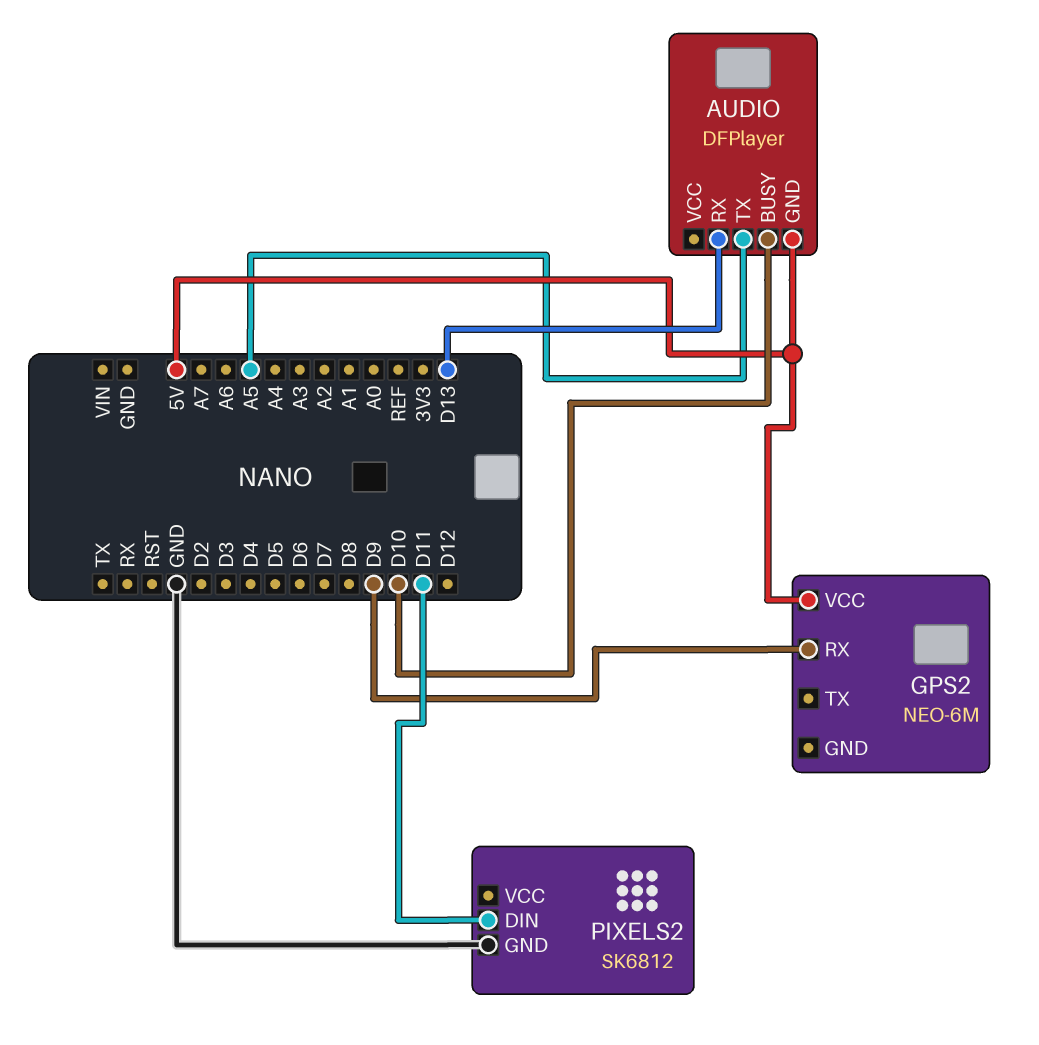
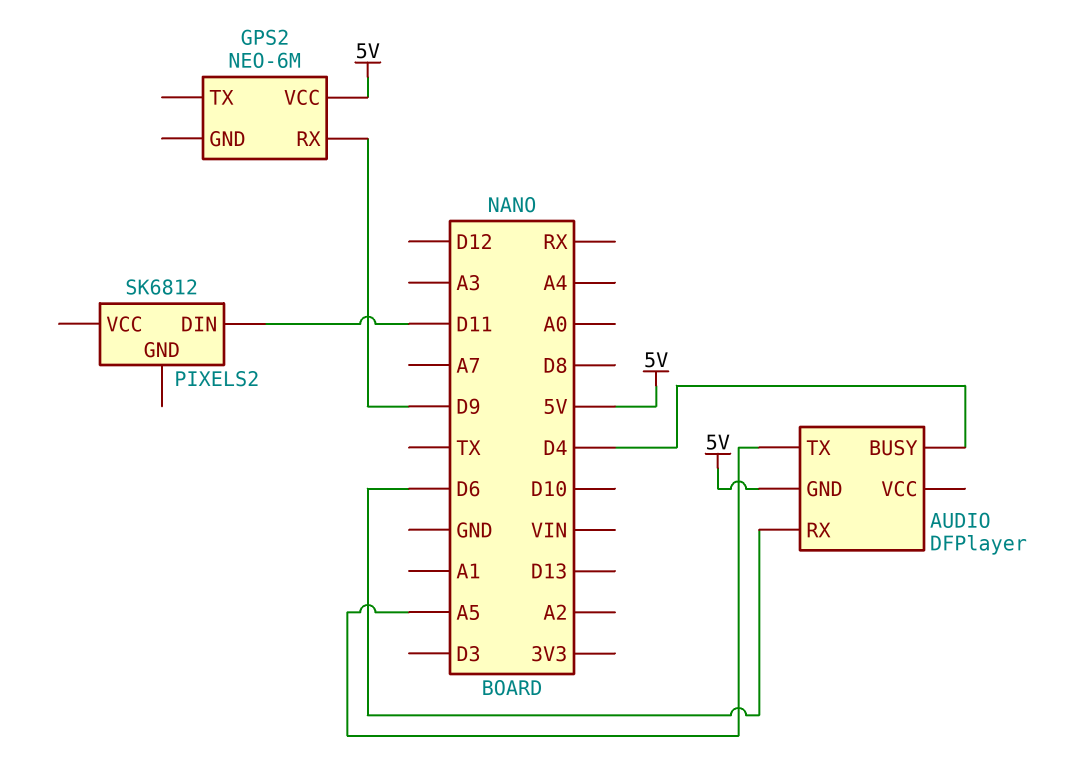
AUDIO pin BUSY: D10 -> D4
AUDIO pin RX: D13 -> D6
PIXELS2 pin GND: GND -> none

